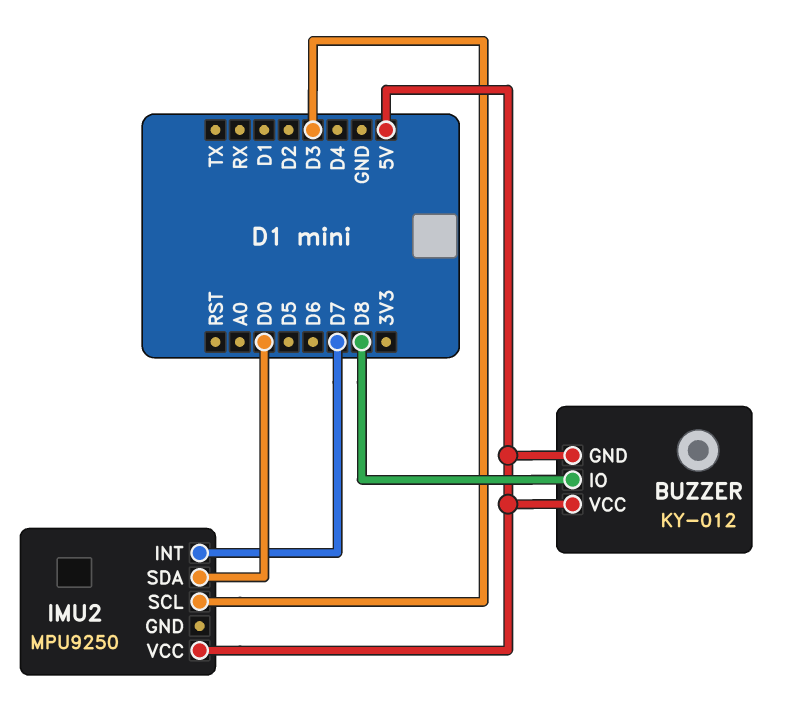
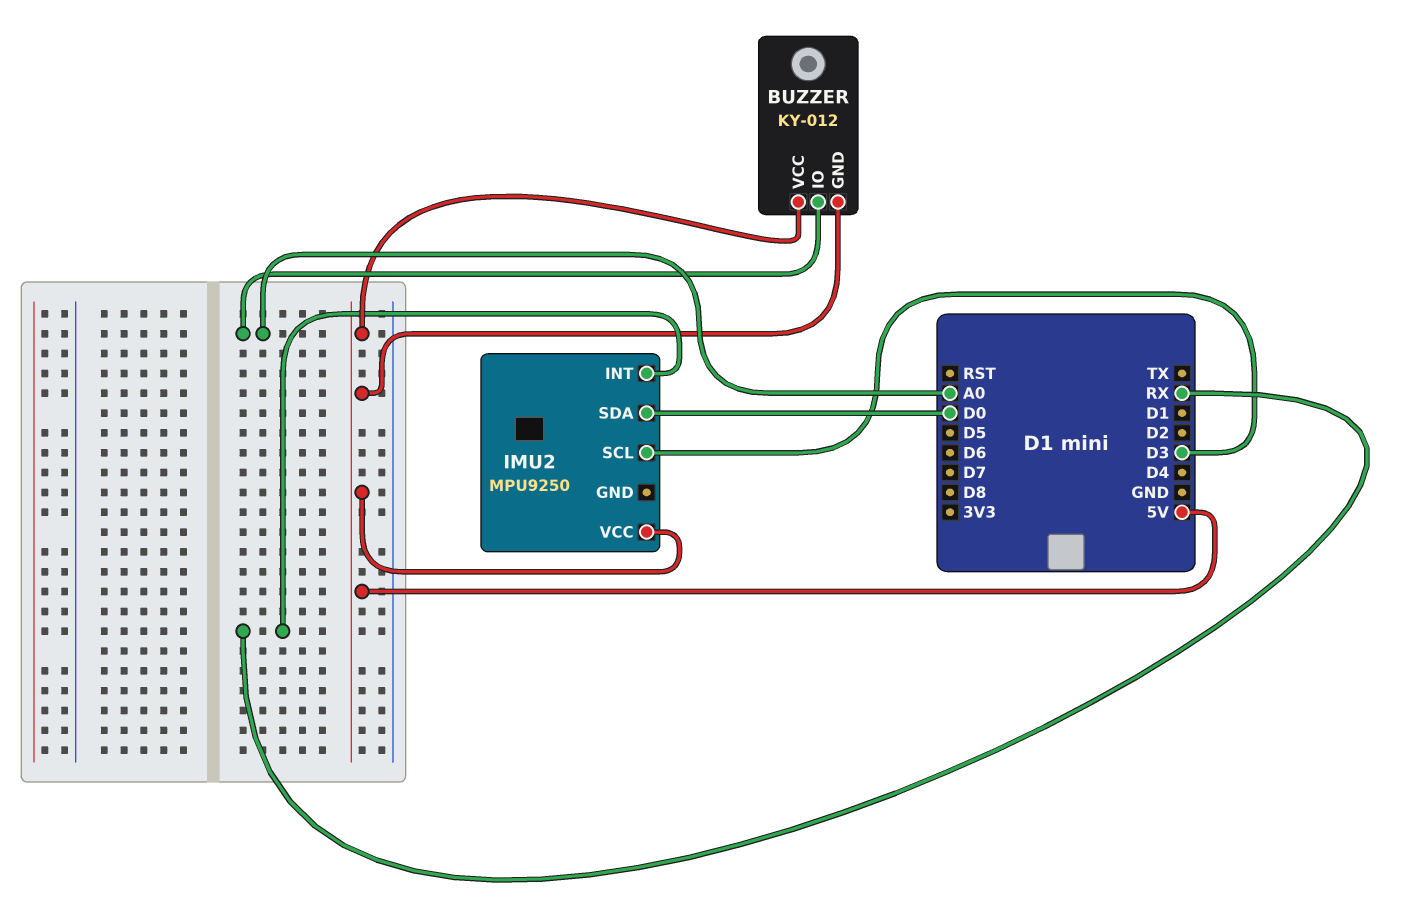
BUZZER pin IO: D8 -> A0
IMU2 pin INT: D7 -> RX

